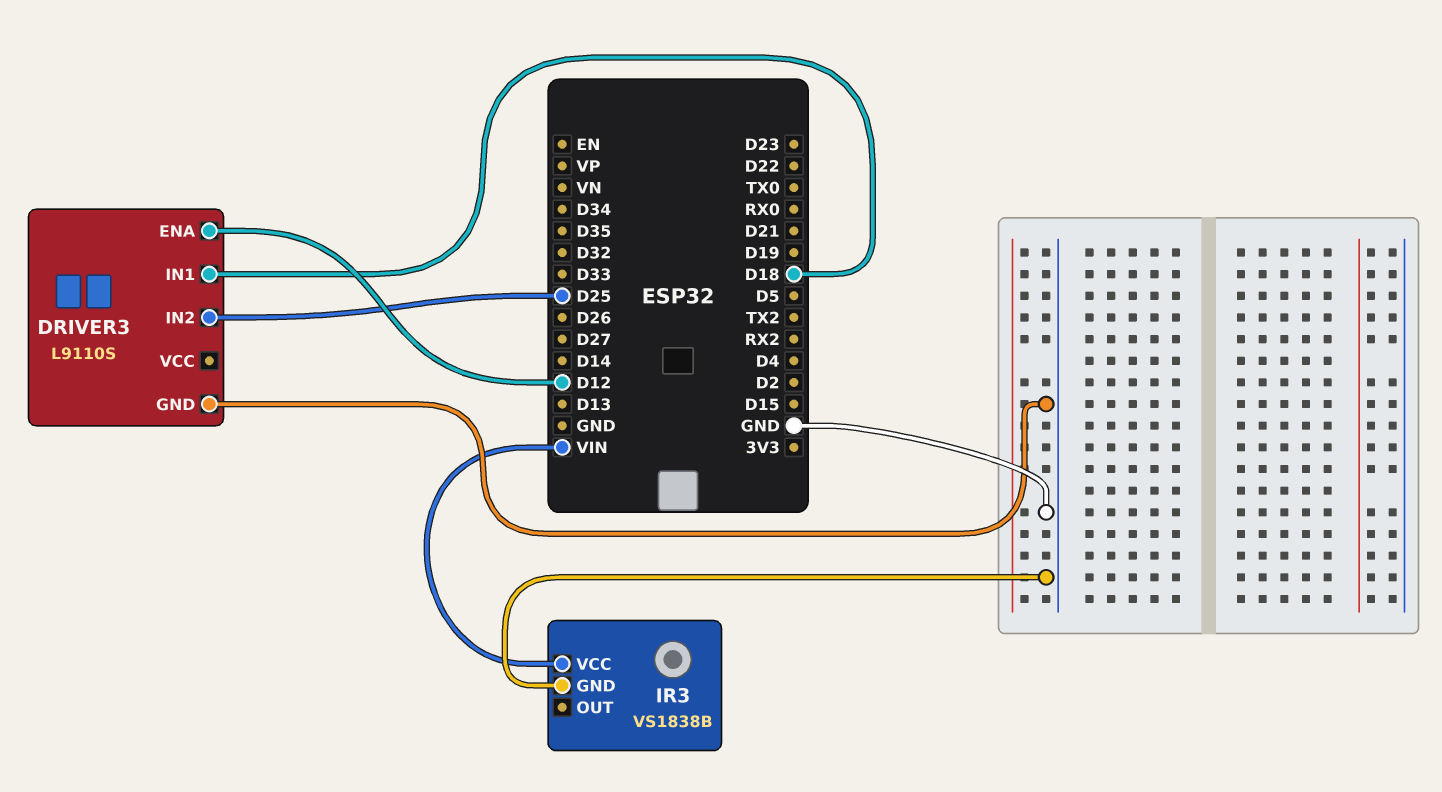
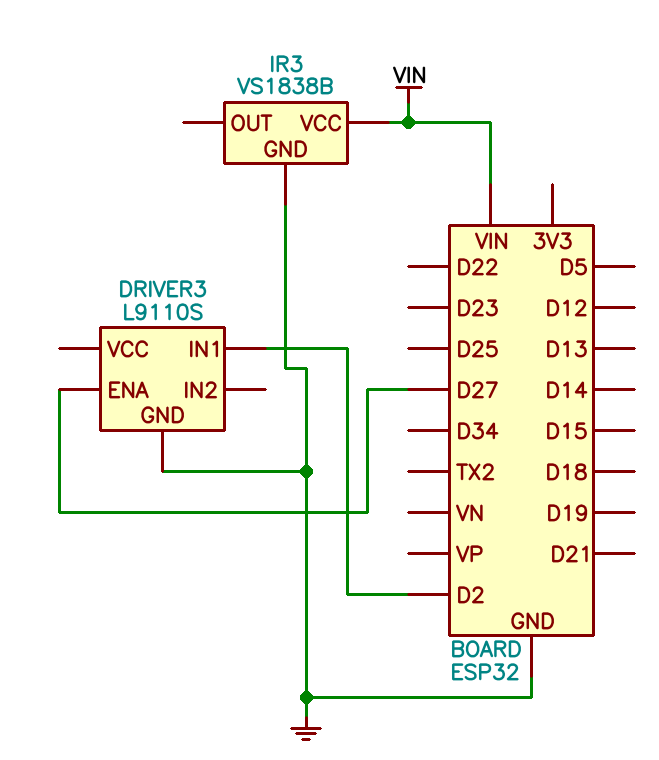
DRIVER3 pin ENA: D12 -> D27
DRIVER3 pin IN1: D18 -> D2
DRIVER3 pin IN2: D25 -> none

